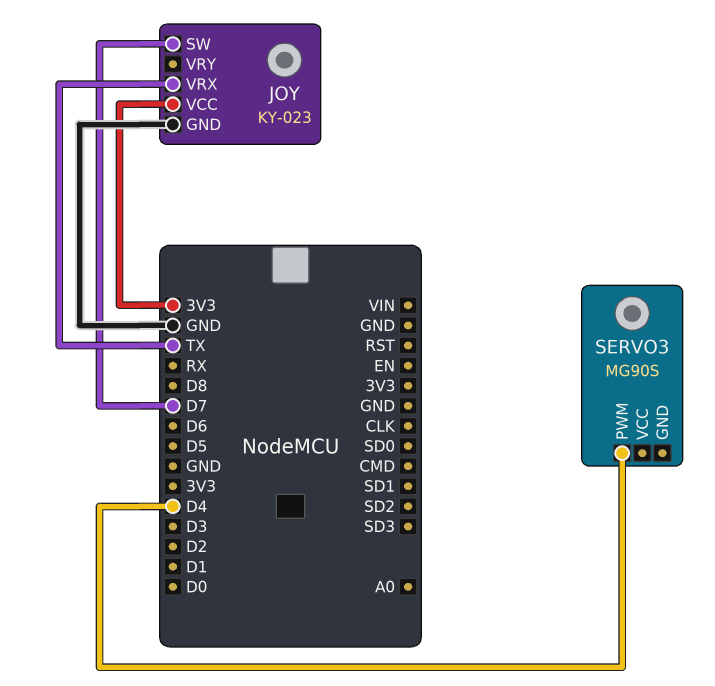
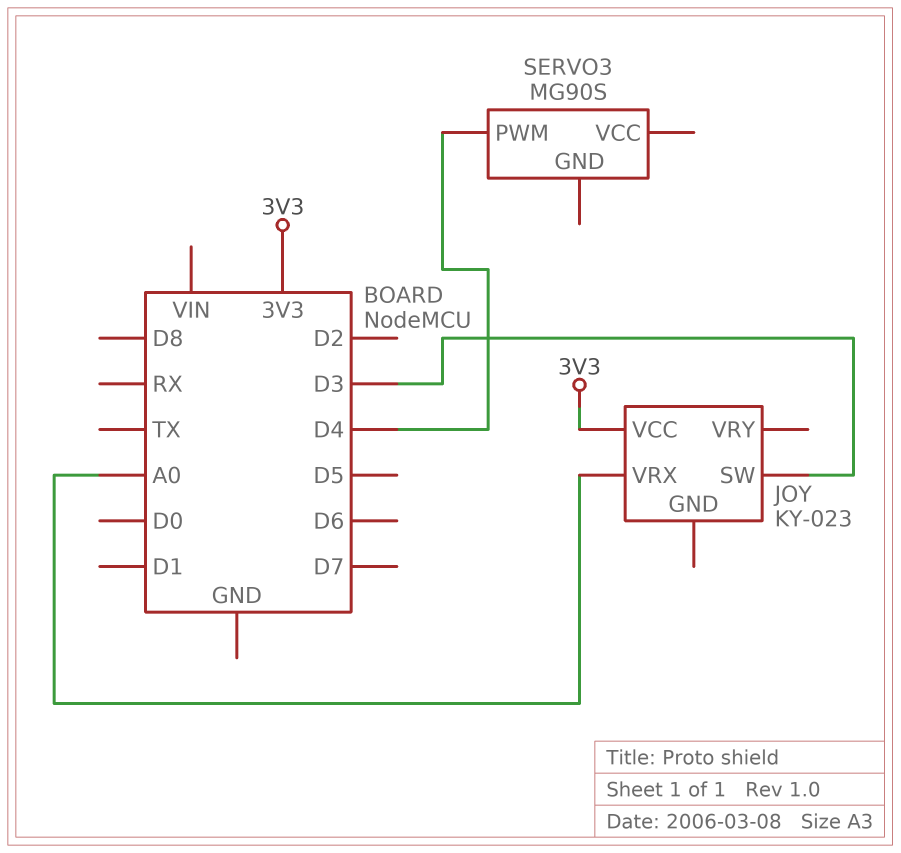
JOY pin GND: GND -> none
JOY pin SW: D7 -> D3
JOY pin VRX: TX -> A0

